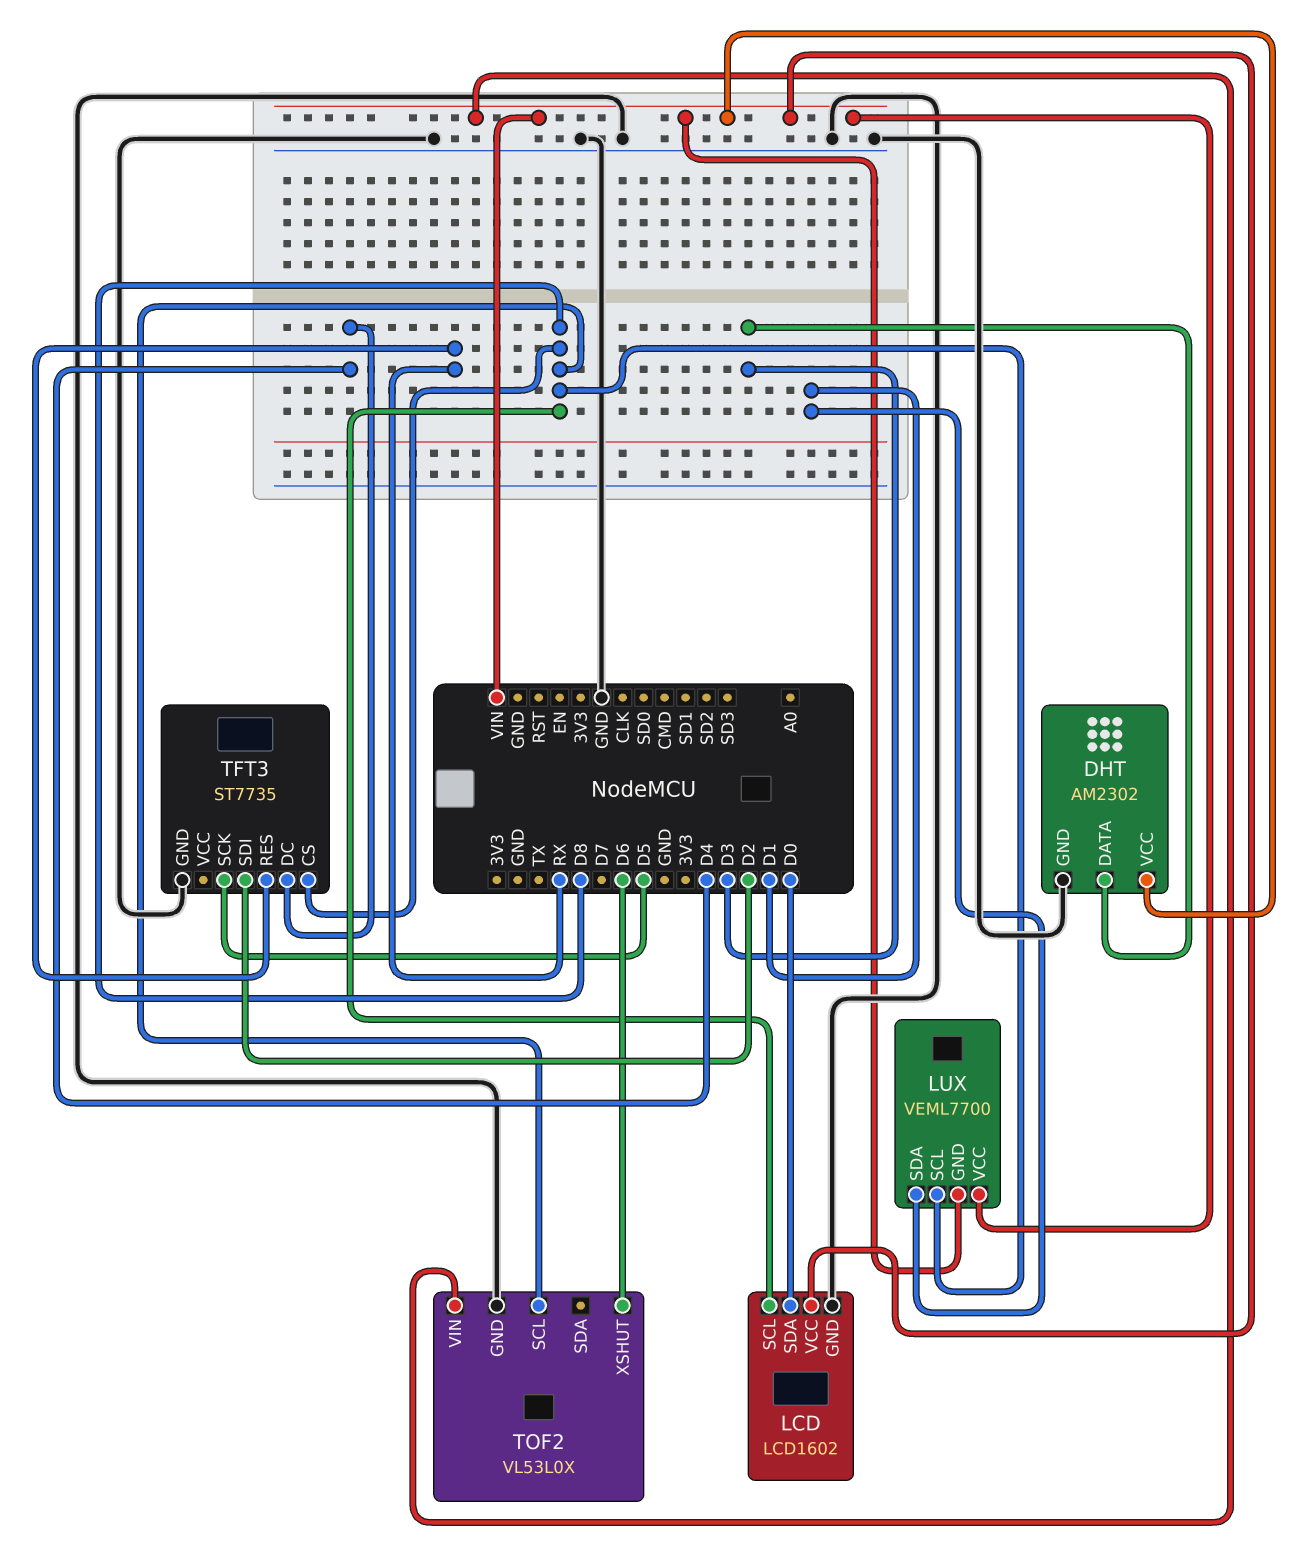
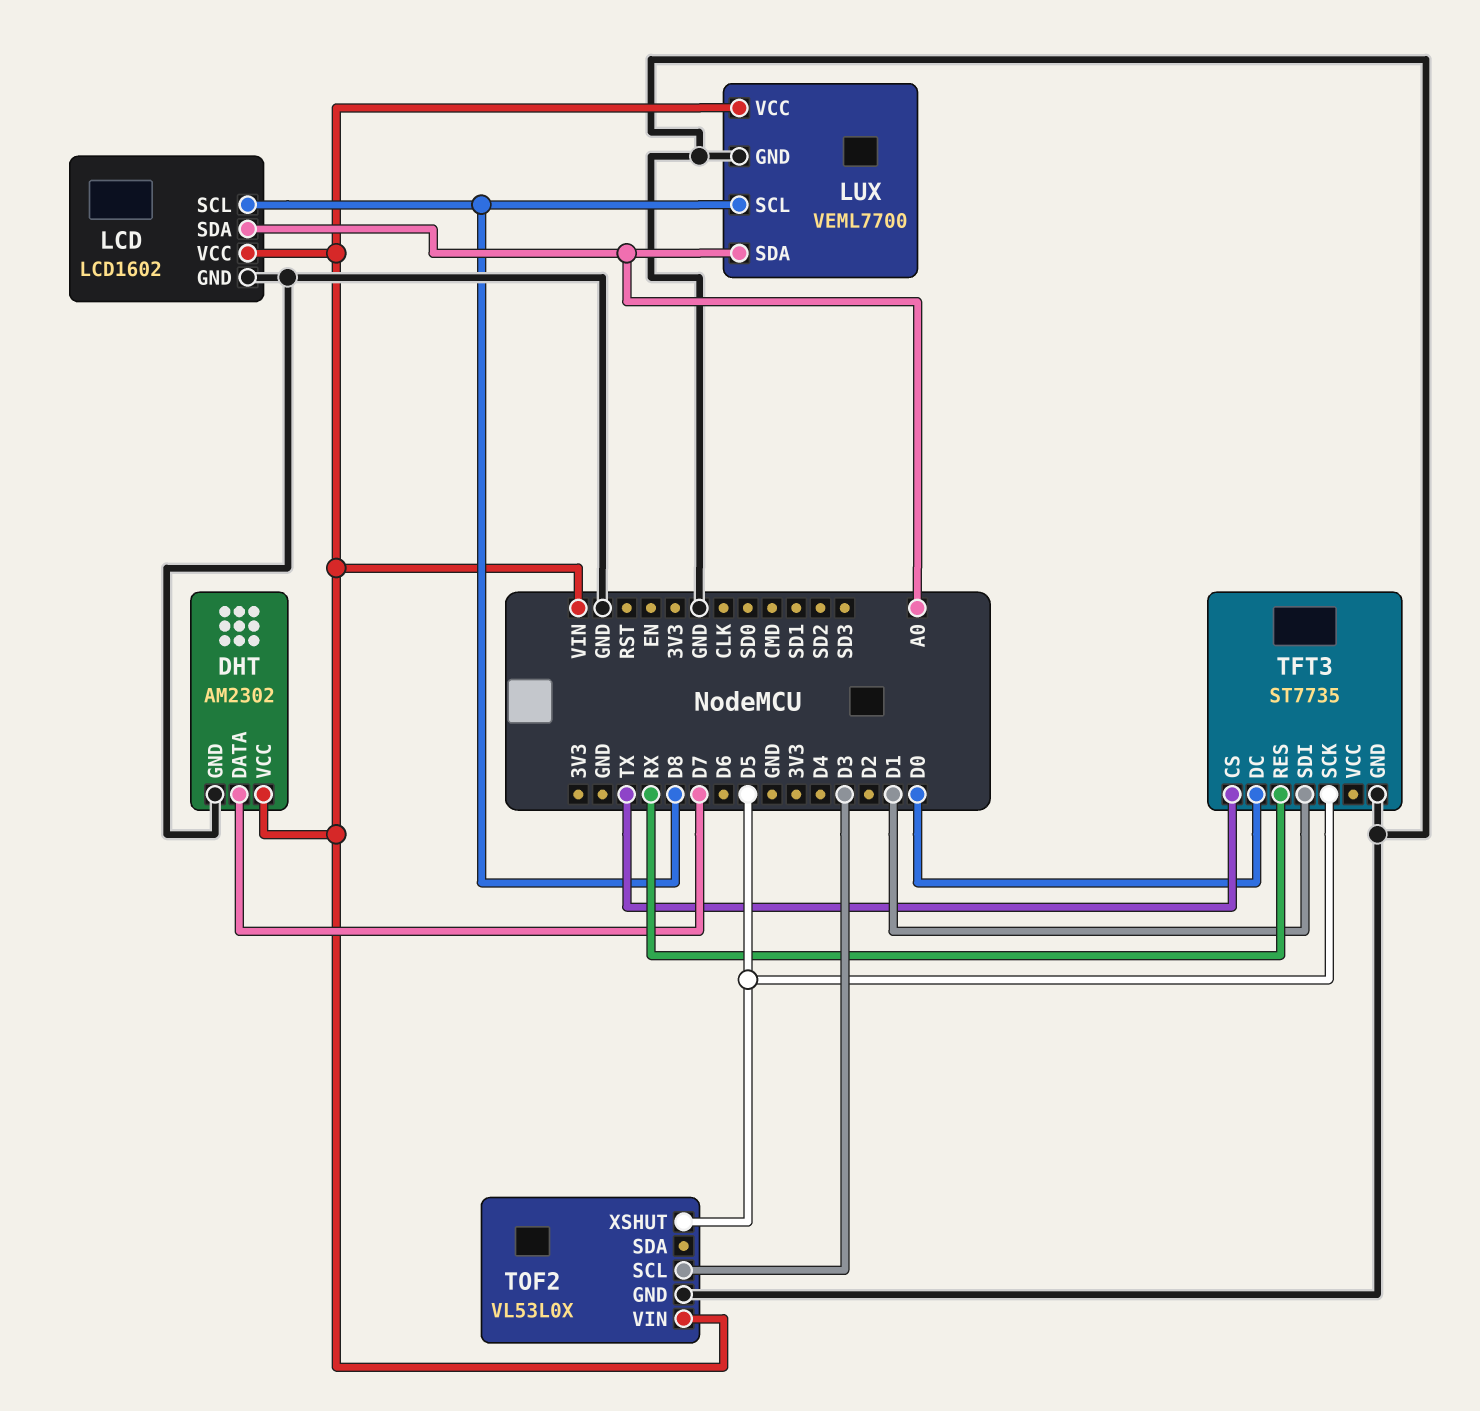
DHT pin DATA: D3 -> D7
LCD pin SDA: D0 -> A0
LUX pin GND: VIN -> GND
LUX pin SDA: D1 -> A0
TFT3 pin CS: D8 -> TX
TFT3 pin DC: D4 -> D0
TFT3 pin SDI: D2 -> D1
TOF2 pin SCL: D8 -> D3
TOF2 pin XSHUT: D6 -> D5

